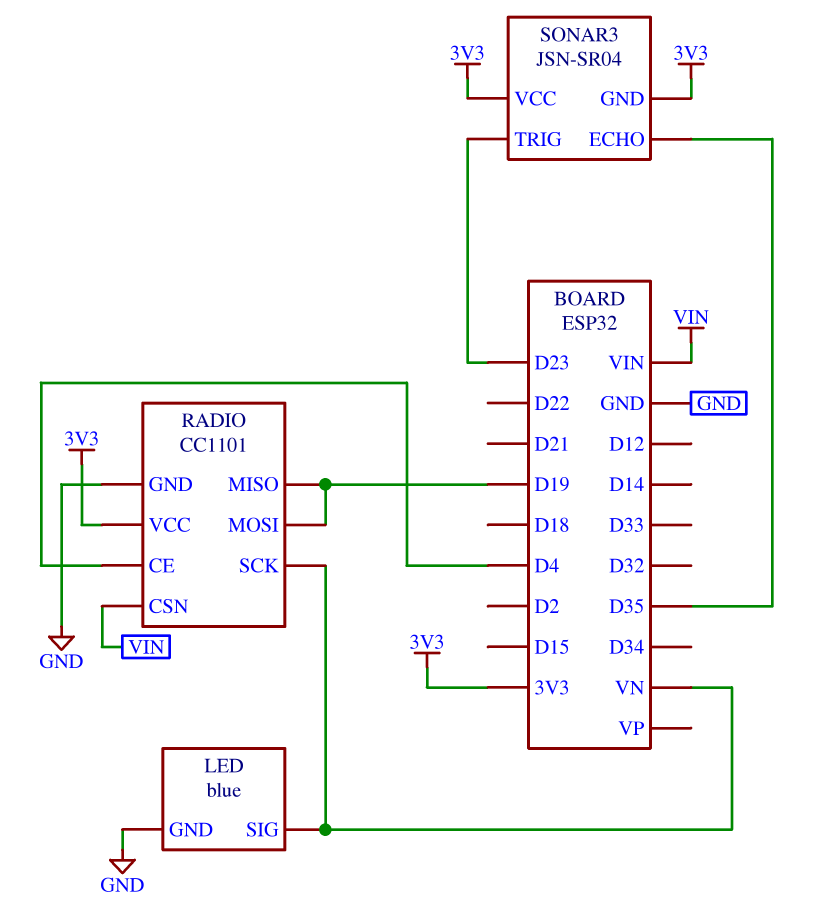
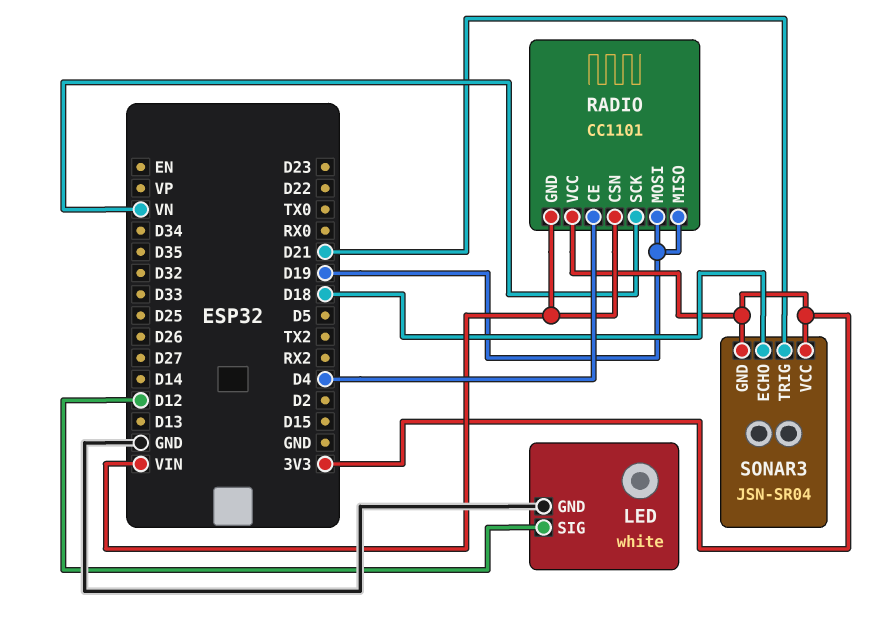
LED: blue -> white
LED pin SIG: VN -> D12
RADIO pin GND: GND -> VIN
SONAR3 pin ECHO: D35 -> D18
SONAR3 pin TRIG: D23 -> D21

